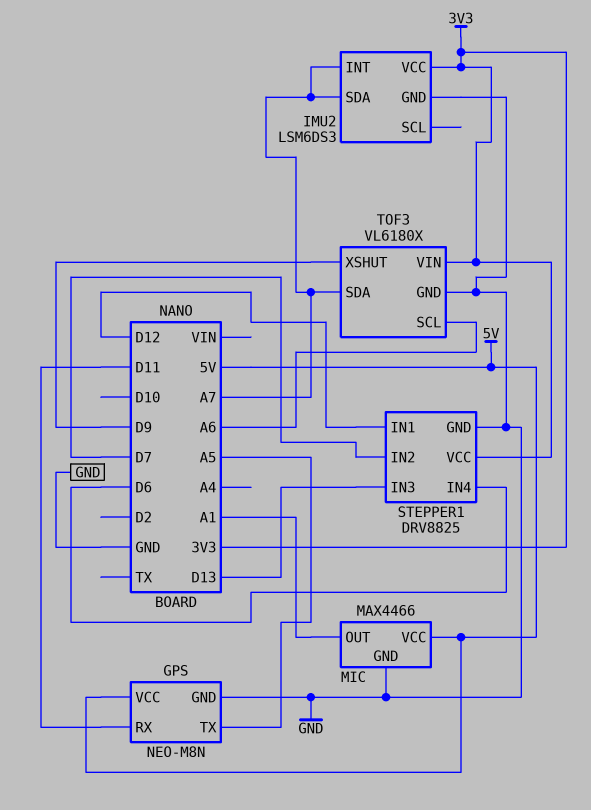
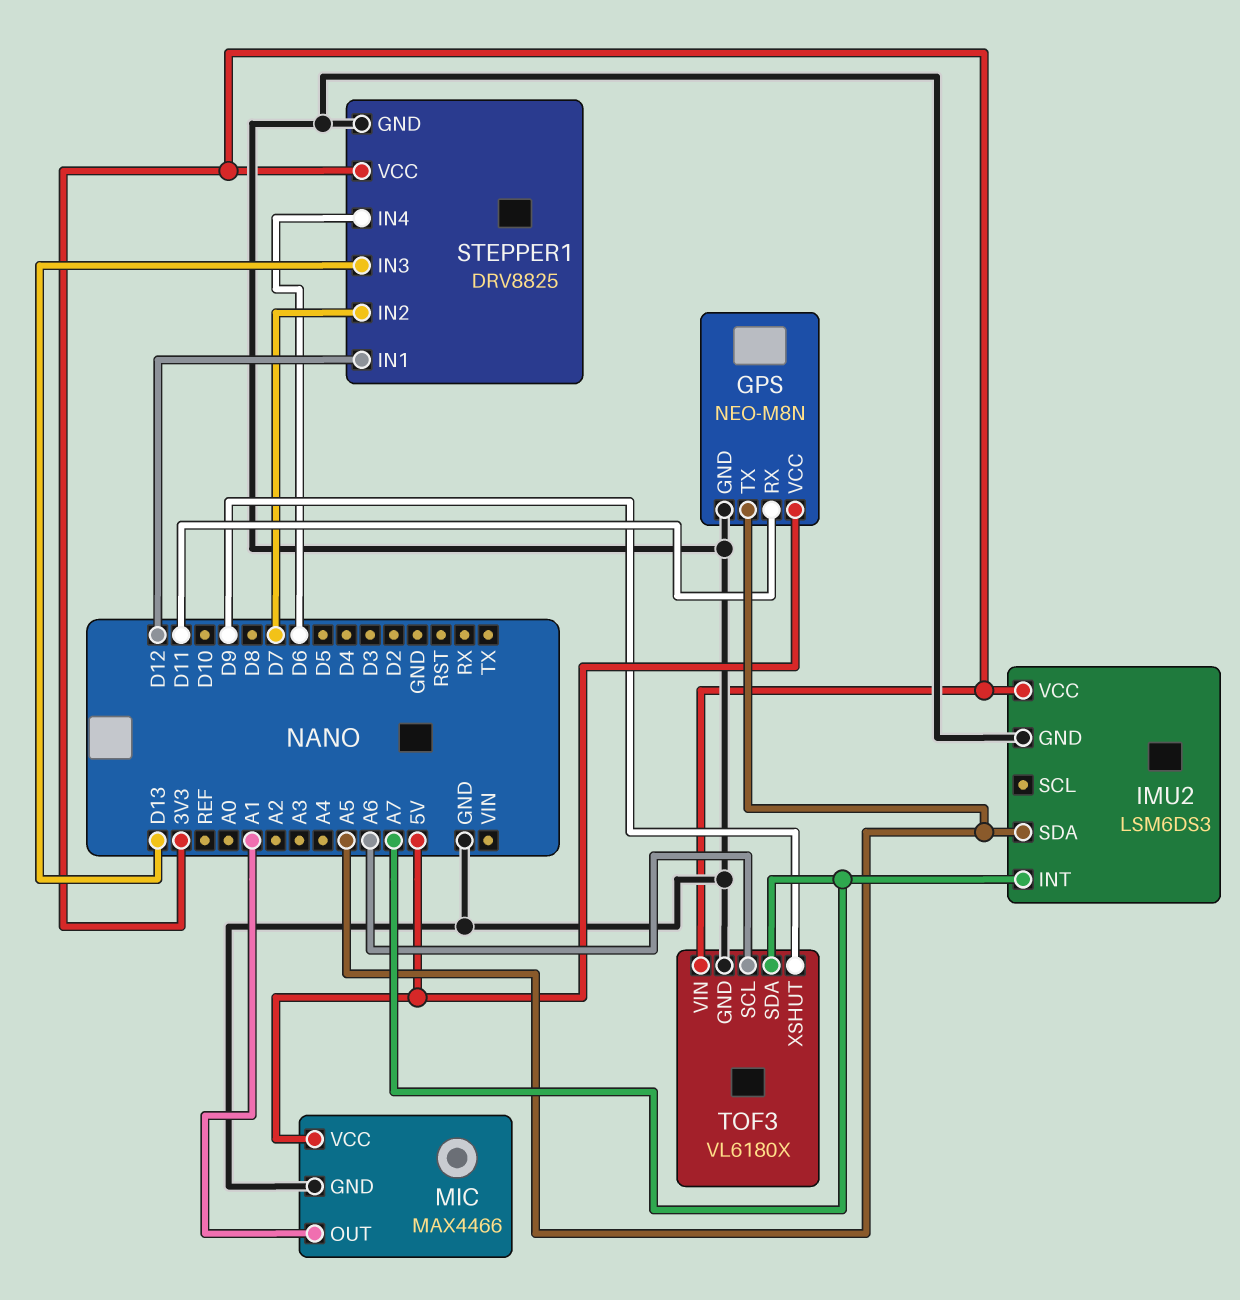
IMU2 pin SDA: A7 -> A5

